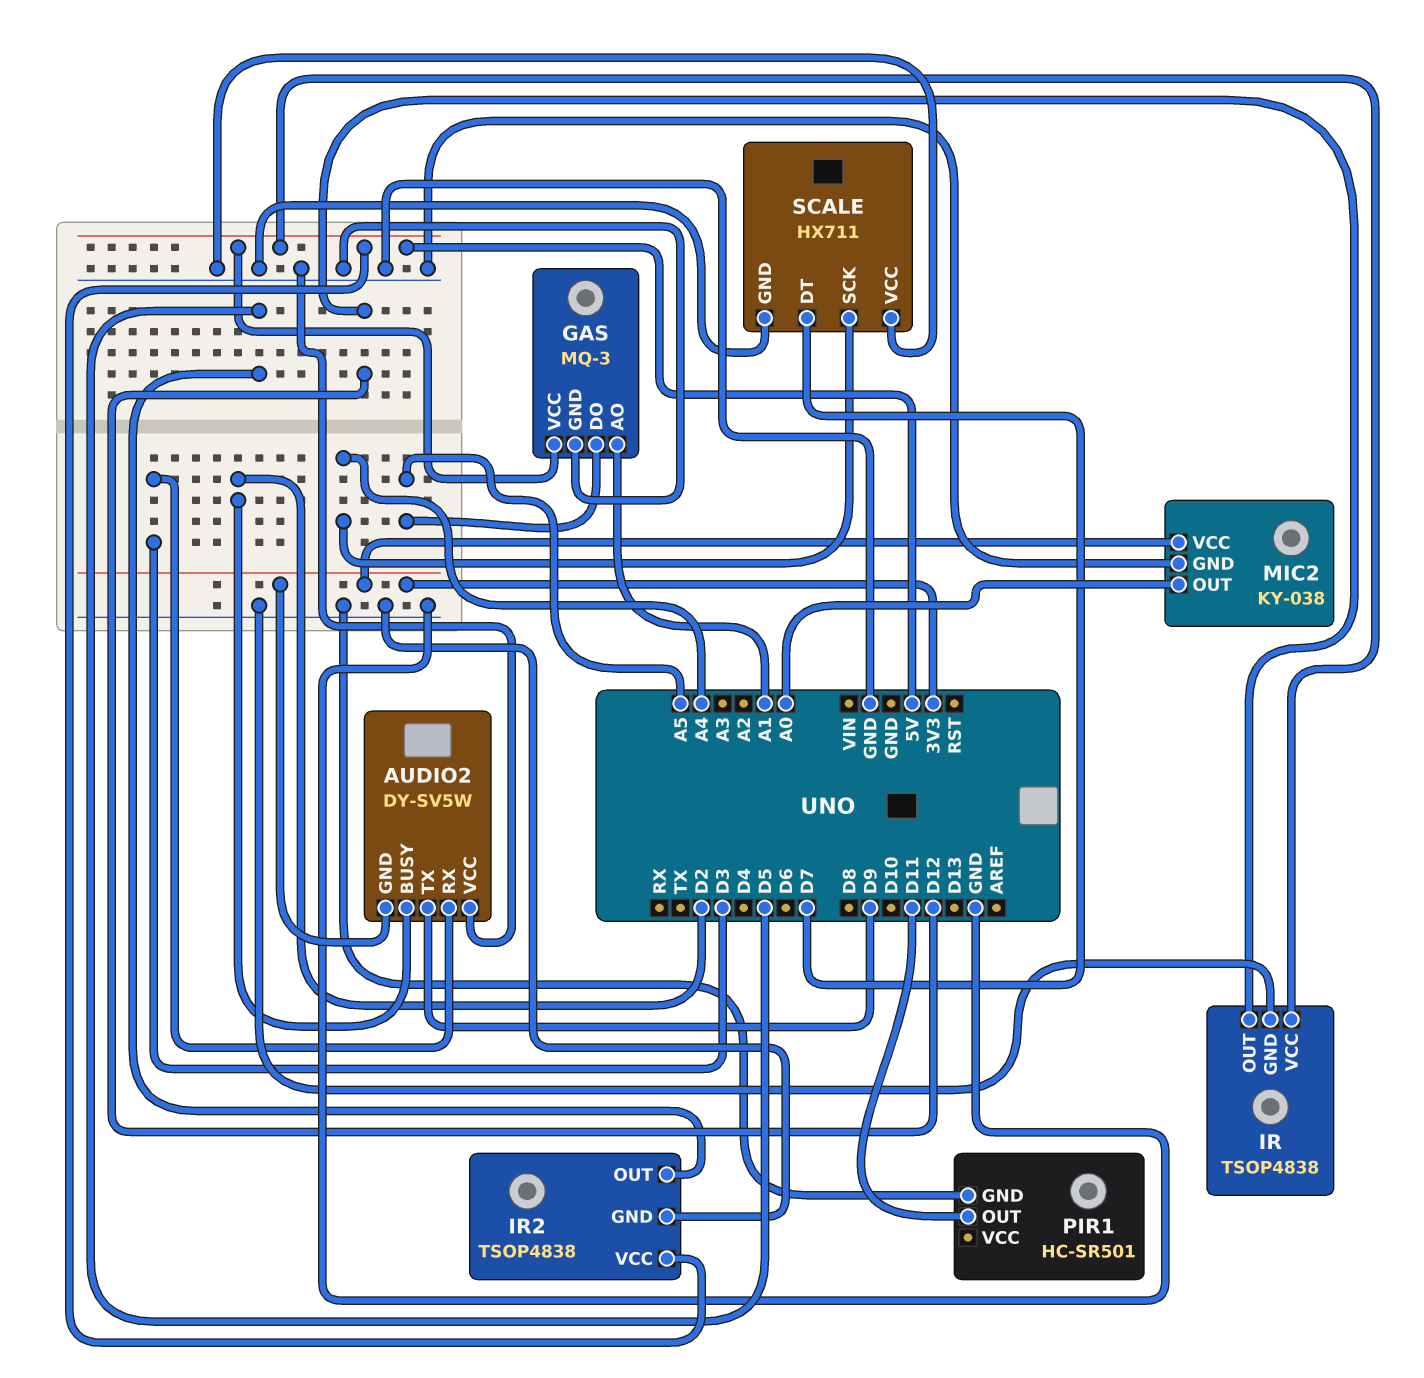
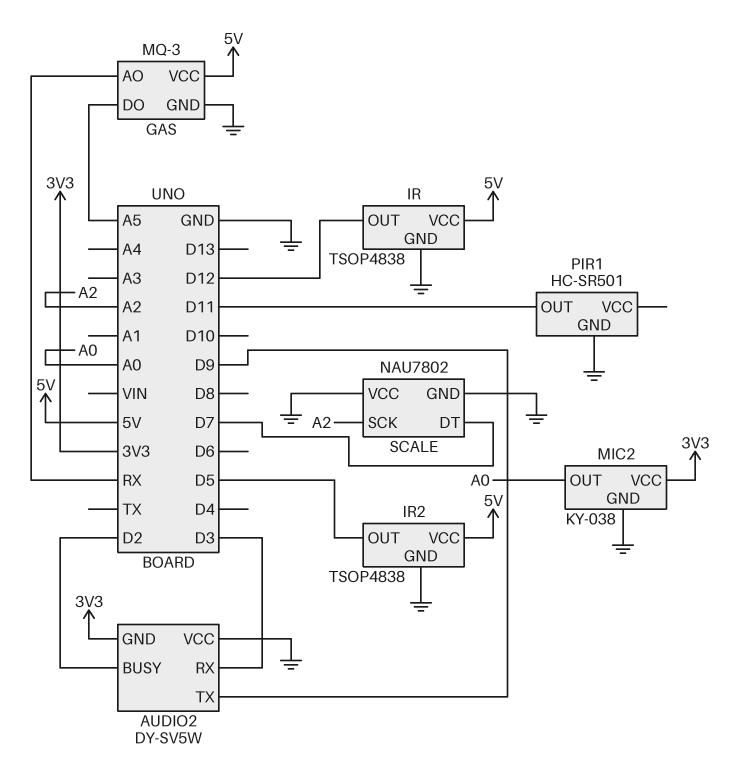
GAS pin AO: A1 -> RX
SCALE: HX711 -> NAU7802
SCALE pin SCK: A4 -> A2

